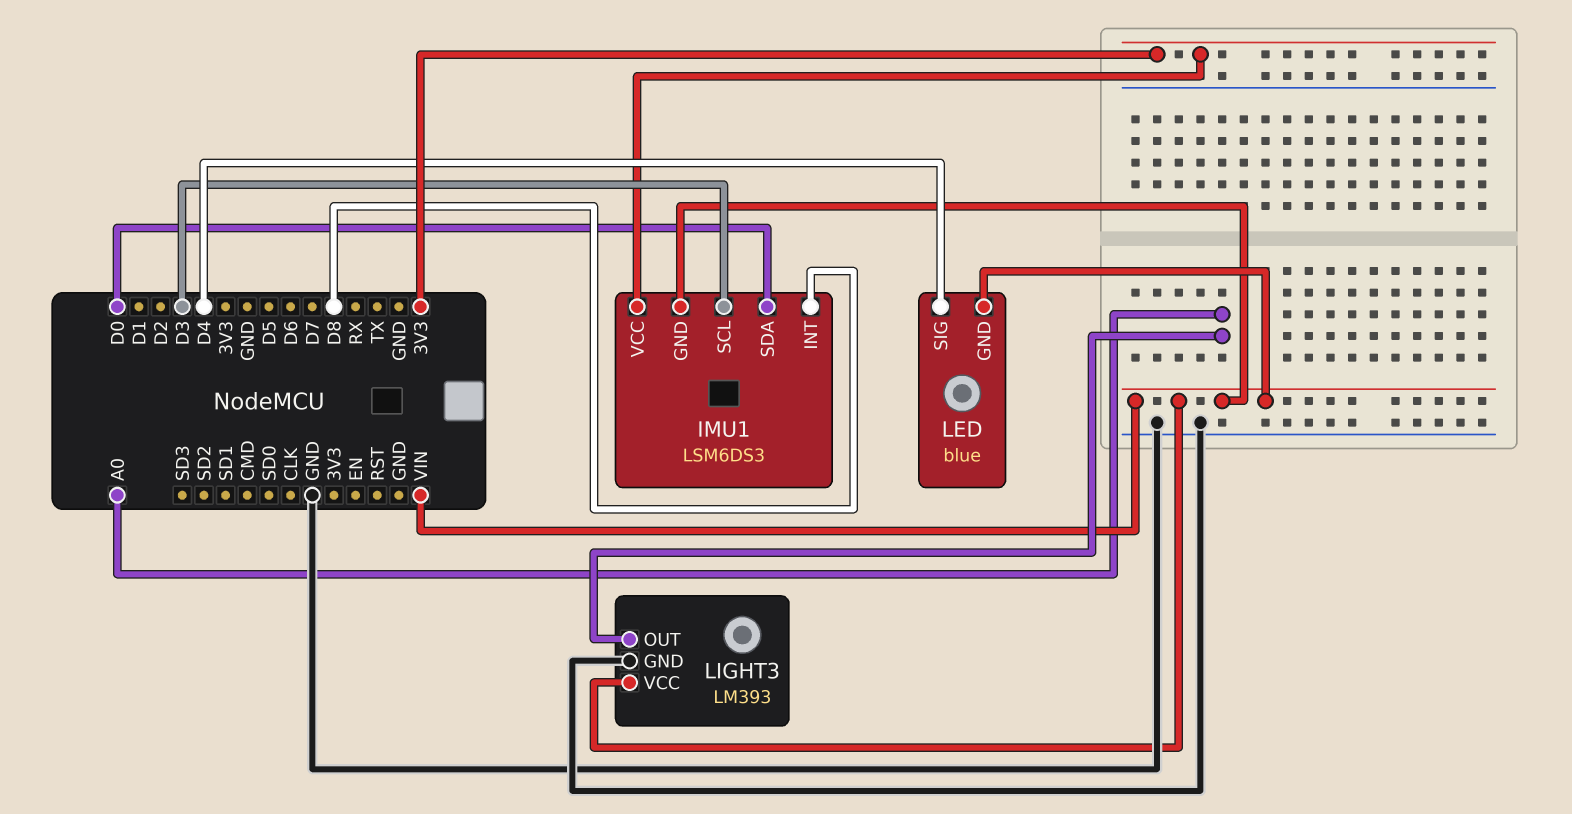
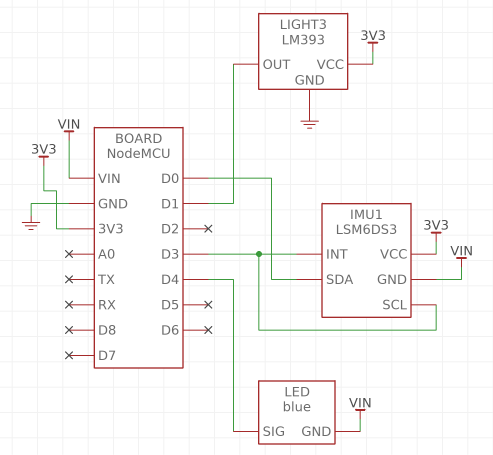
IMU1 pin INT: D8 -> D3
LIGHT3 pin OUT: A0 -> D1
LIGHT3 pin VCC: VIN -> 3V3

